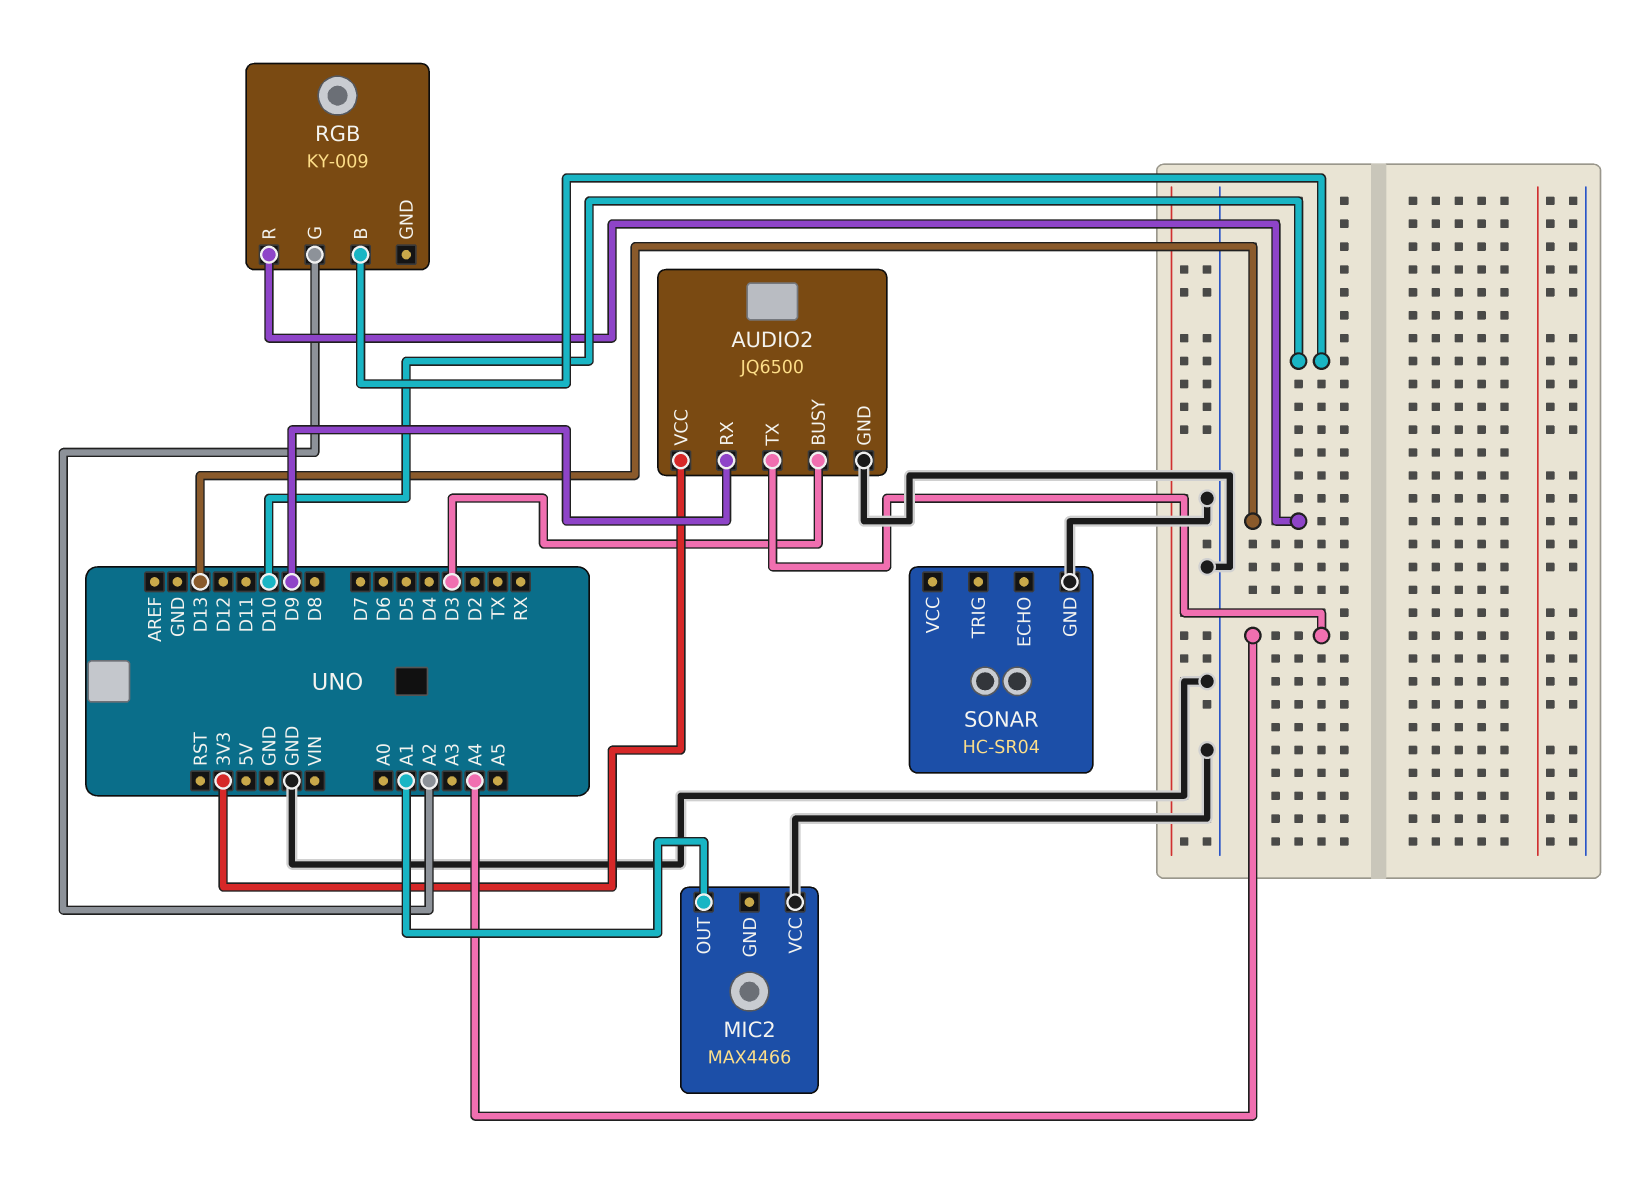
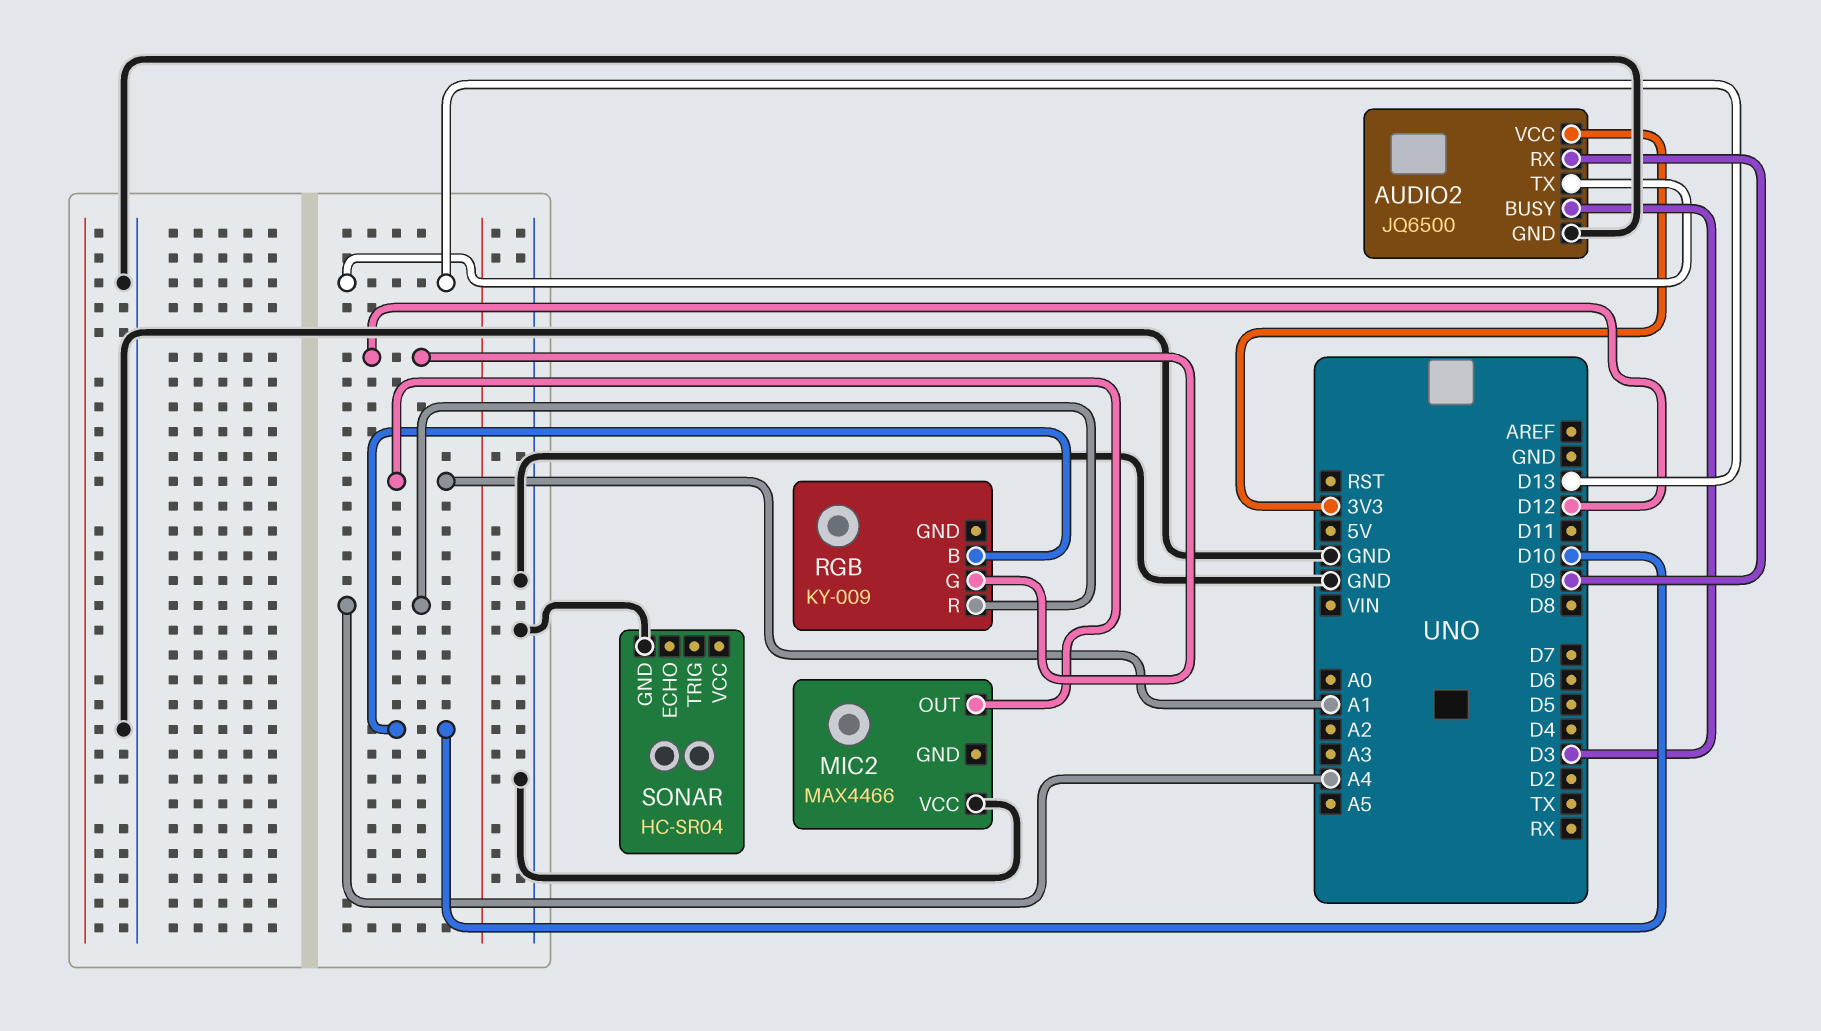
AUDIO2 pin TX: A4 -> D13
RGB pin G: A2 -> D12
RGB pin R: D13 -> A4

